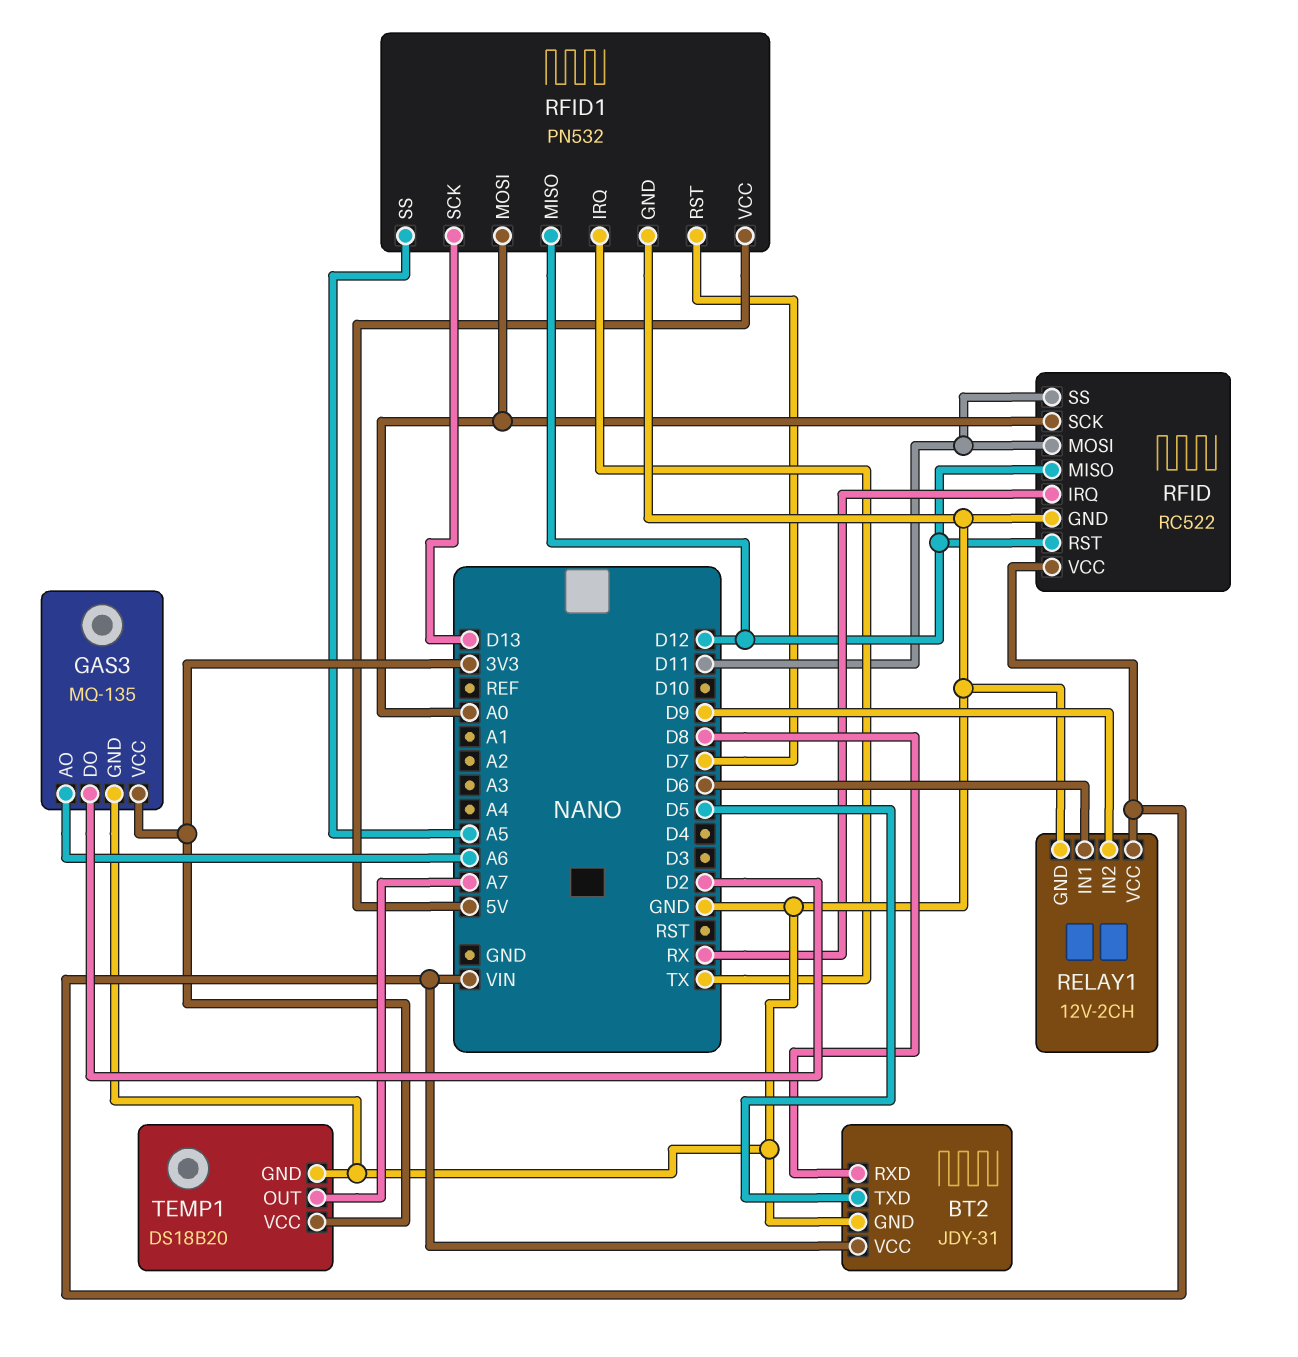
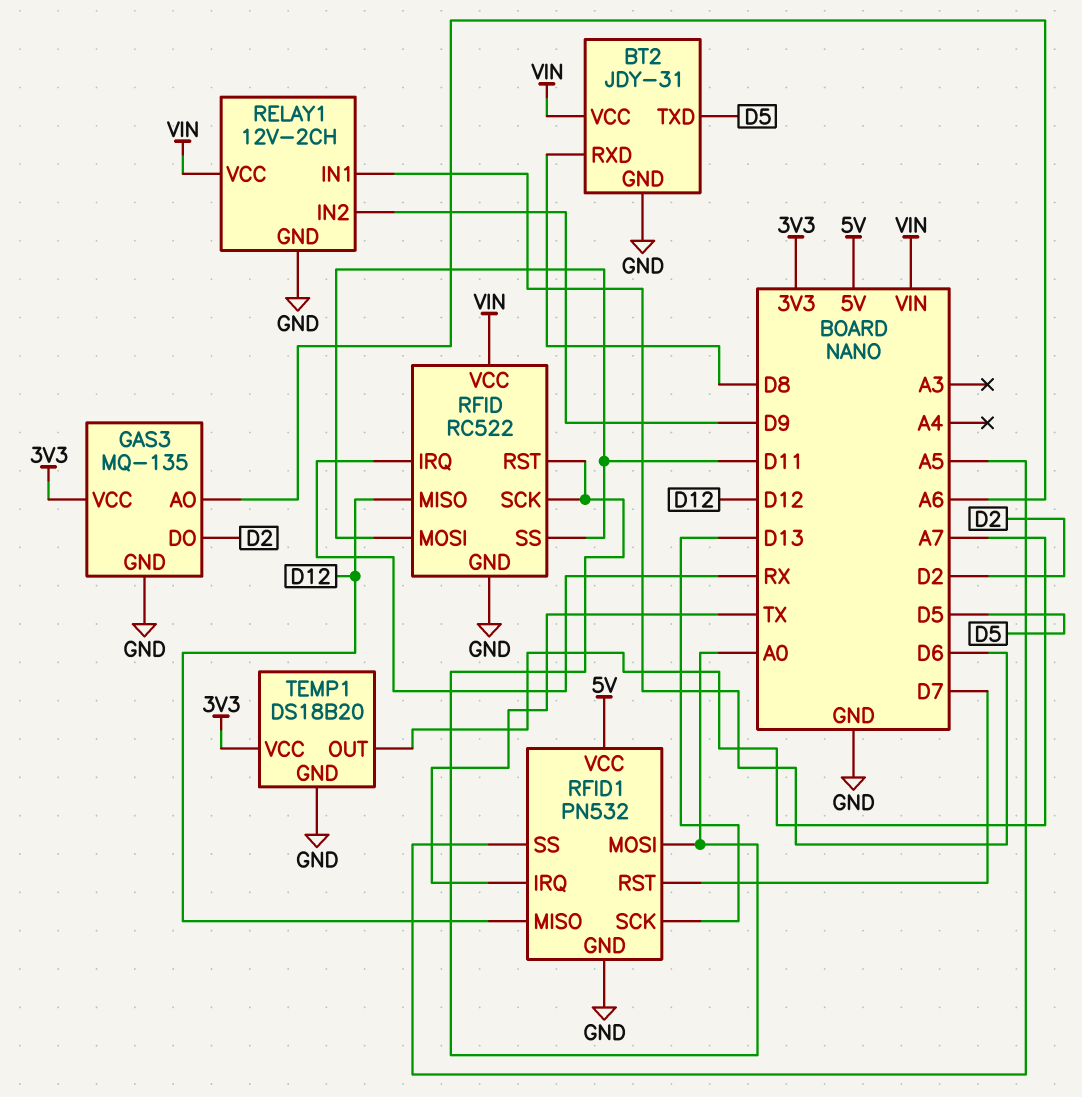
RFID pin RST: D12 -> A0

